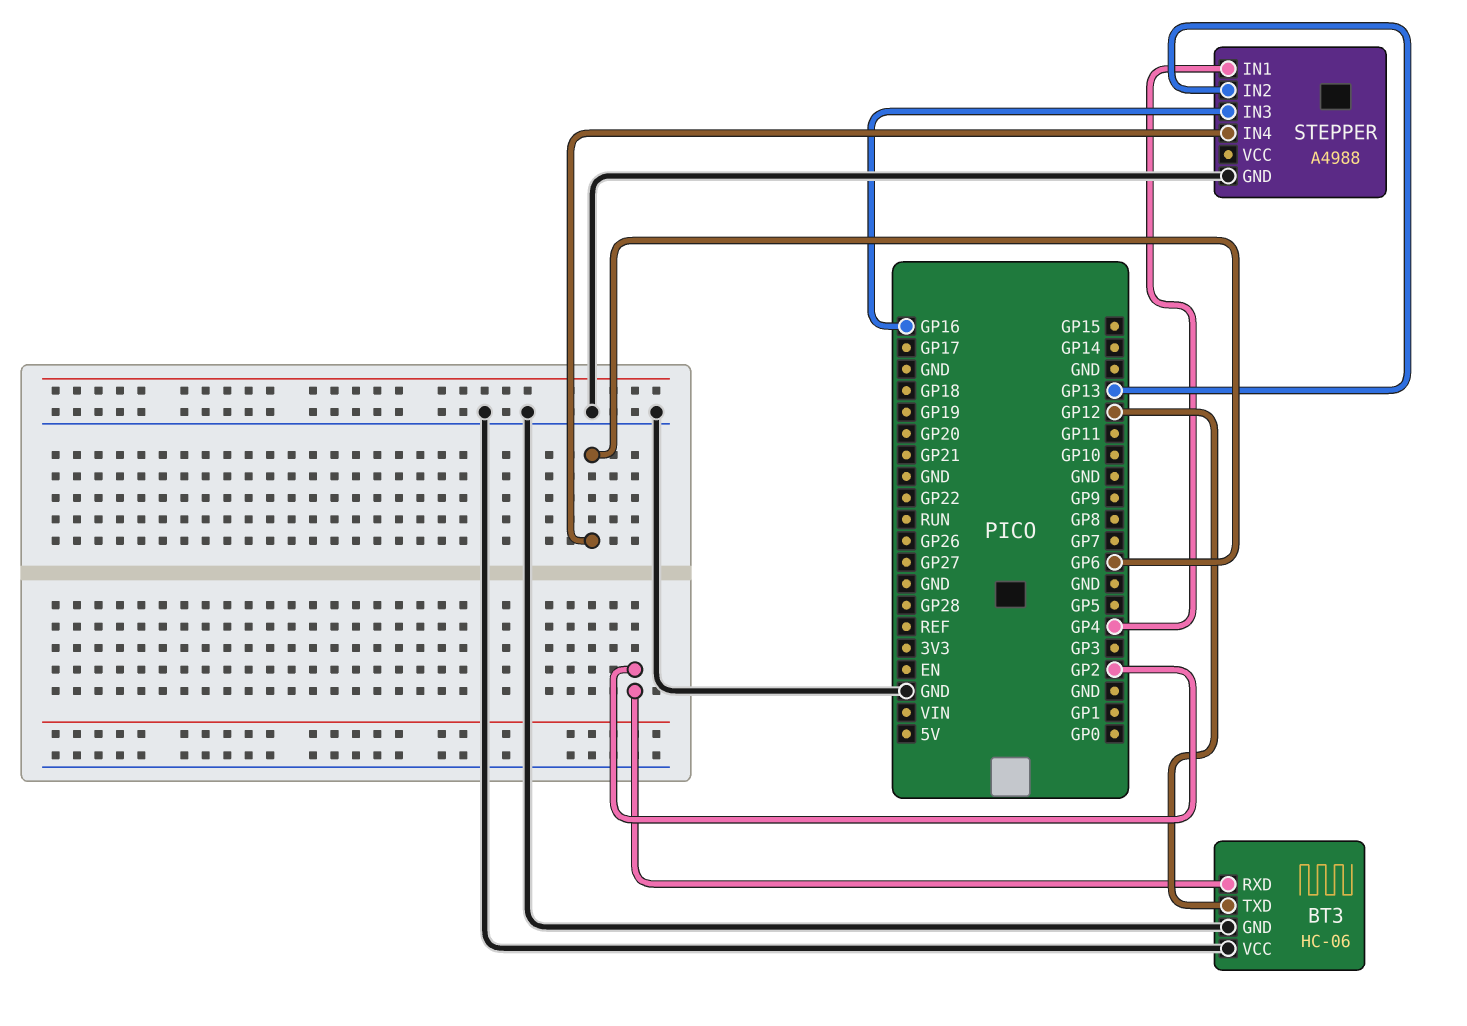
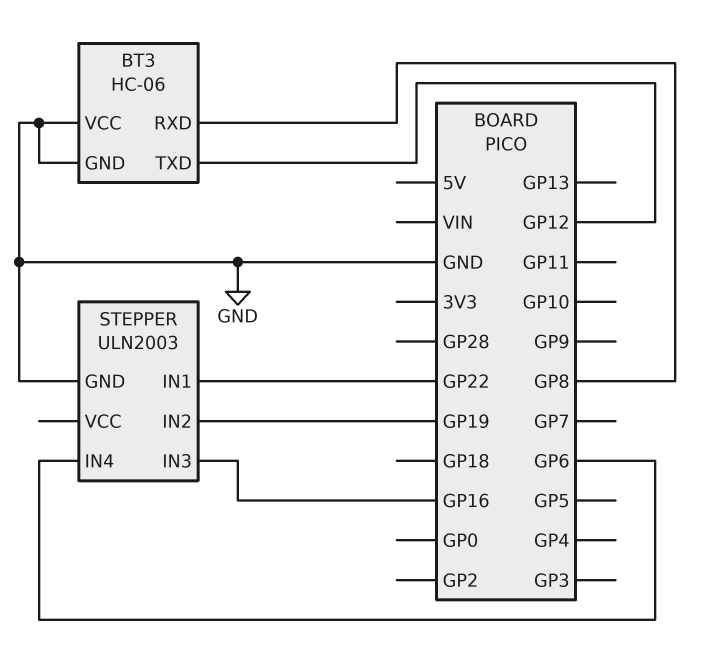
BT3 pin RXD: GP2 -> GP8
STEPPER: A4988 -> ULN2003
STEPPER pin IN1: GP4 -> GP22
STEPPER pin IN2: GP13 -> GP19

